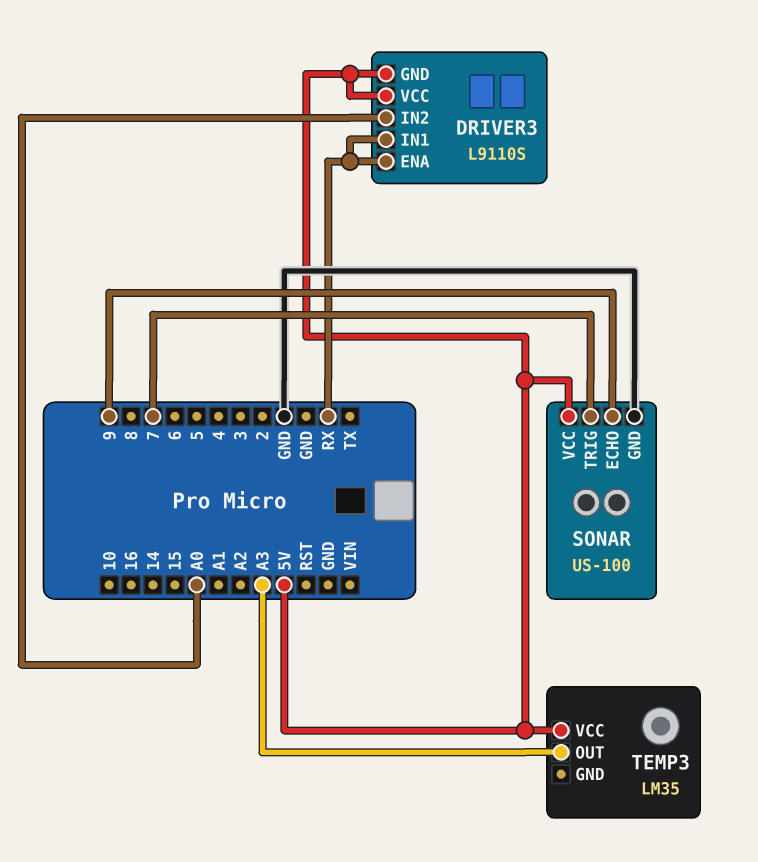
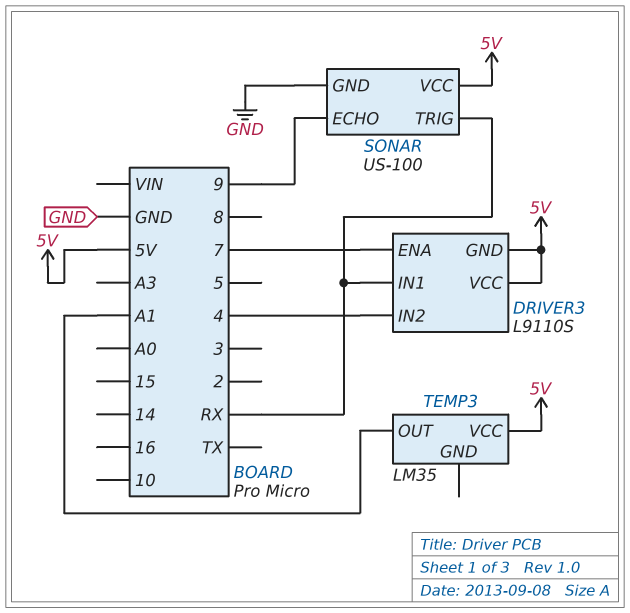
DRIVER3 pin ENA: RX -> 7
DRIVER3 pin IN2: A0 -> 4
SONAR pin TRIG: 7 -> RX
TEMP3 pin OUT: A3 -> A1

